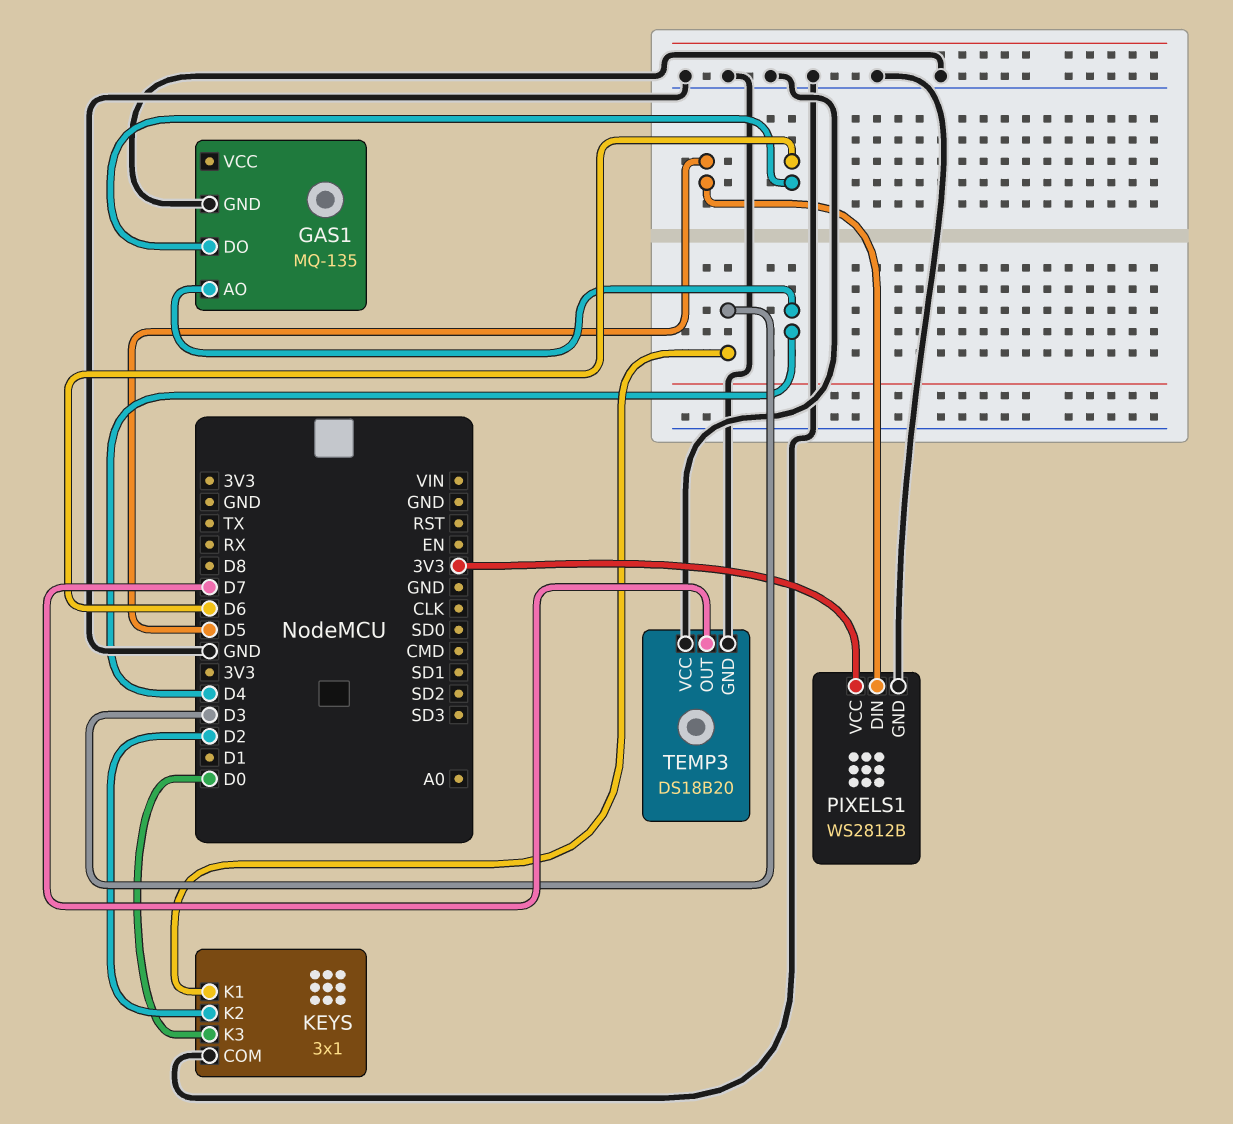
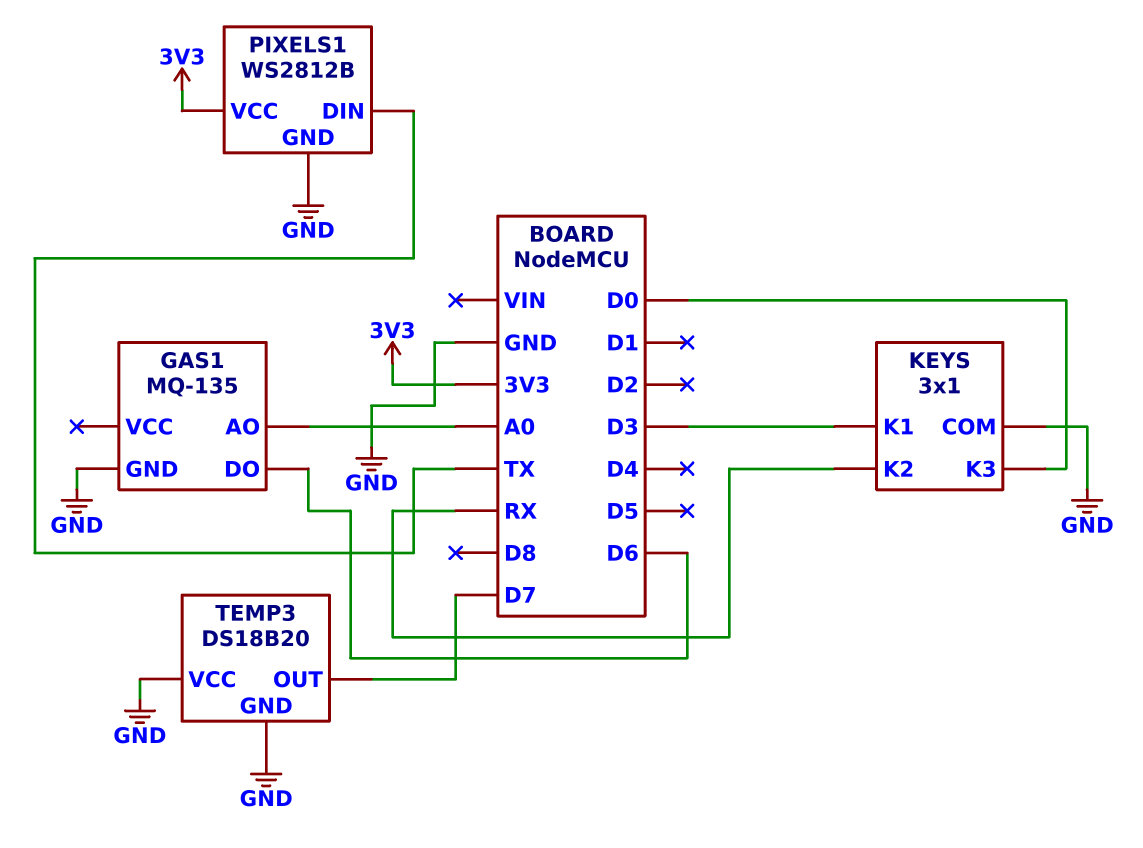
GAS1 pin AO: D4 -> A0
KEYS pin K2: D2 -> RX
PIXELS1 pin DIN: D5 -> TX

